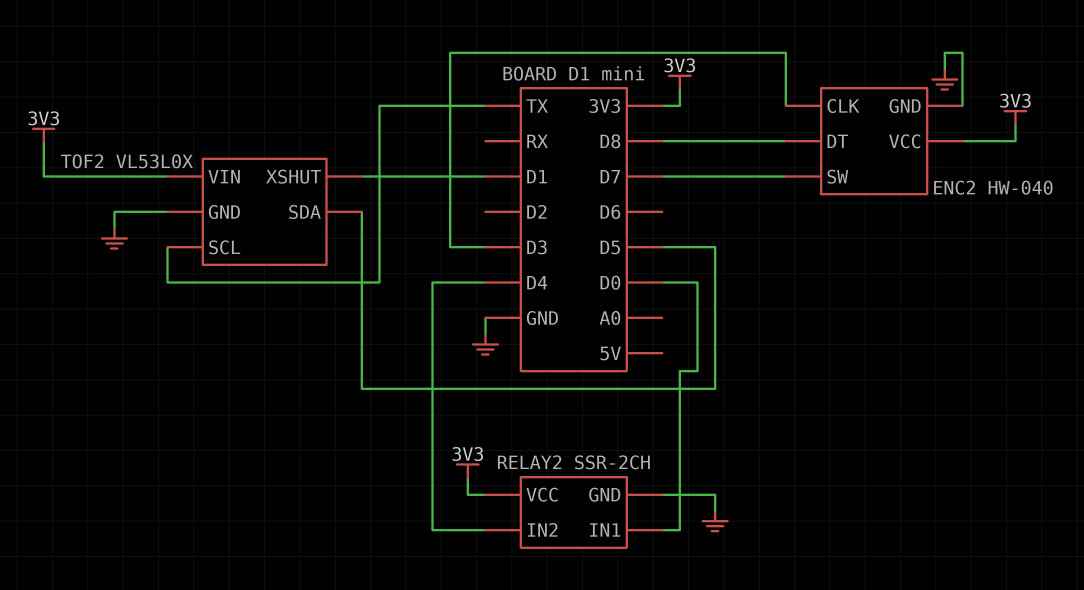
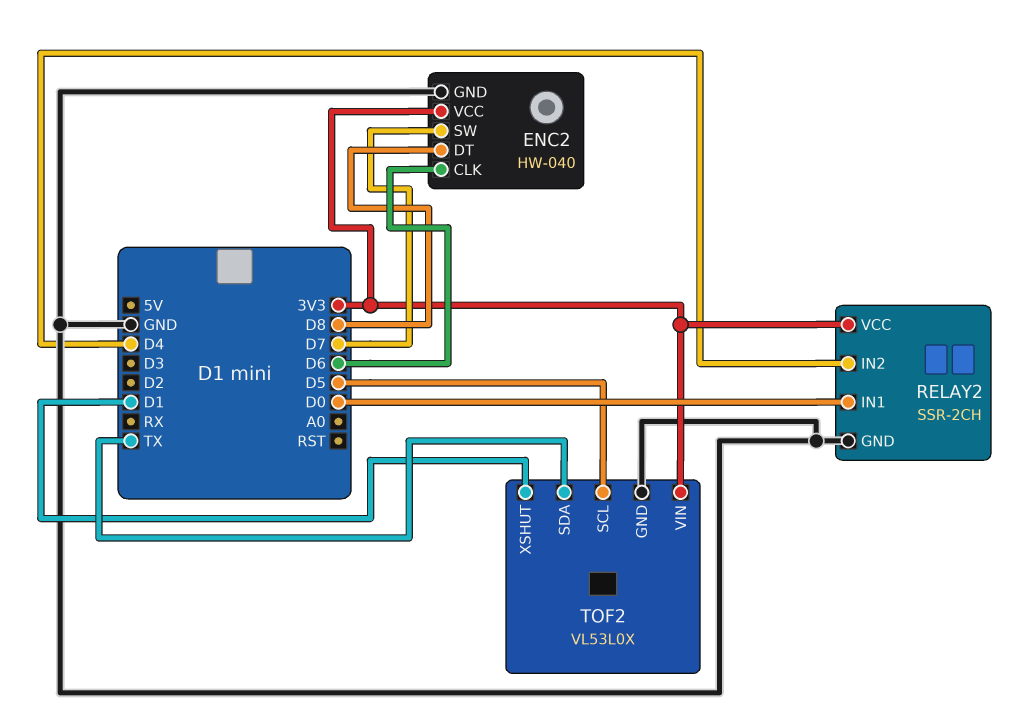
ENC2 pin CLK: D3 -> D6
TOF2 pin SCL: TX -> D5
TOF2 pin SDA: D5 -> TX

